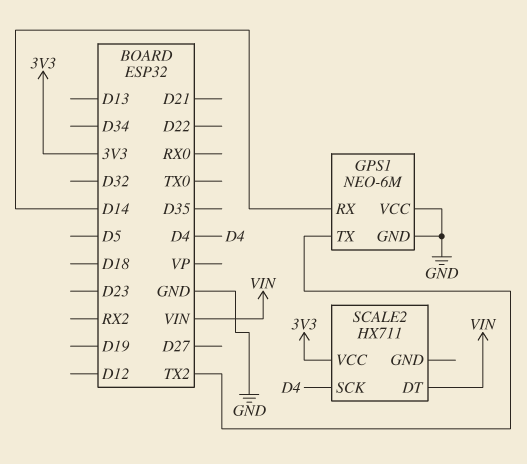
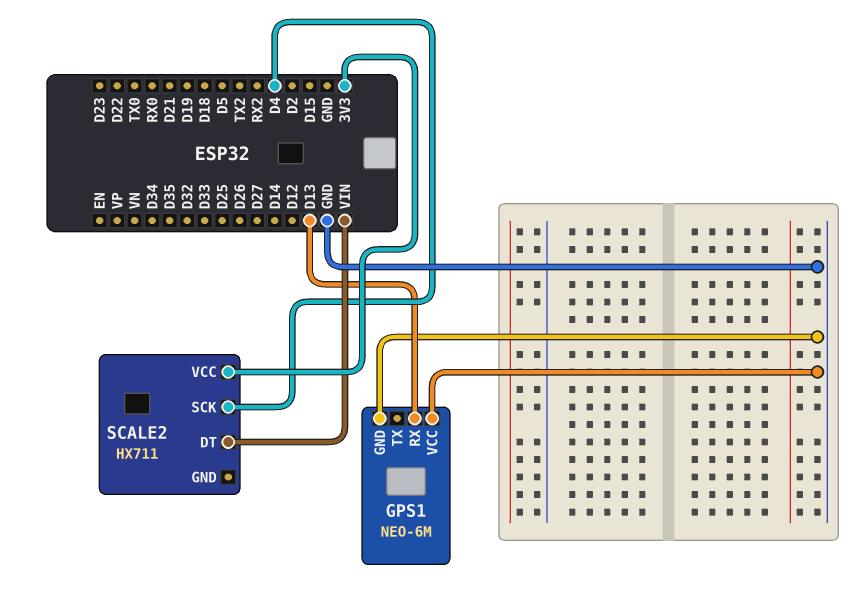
GPS1 pin RX: D14 -> D13
GPS1 pin TX: TX2 -> none

